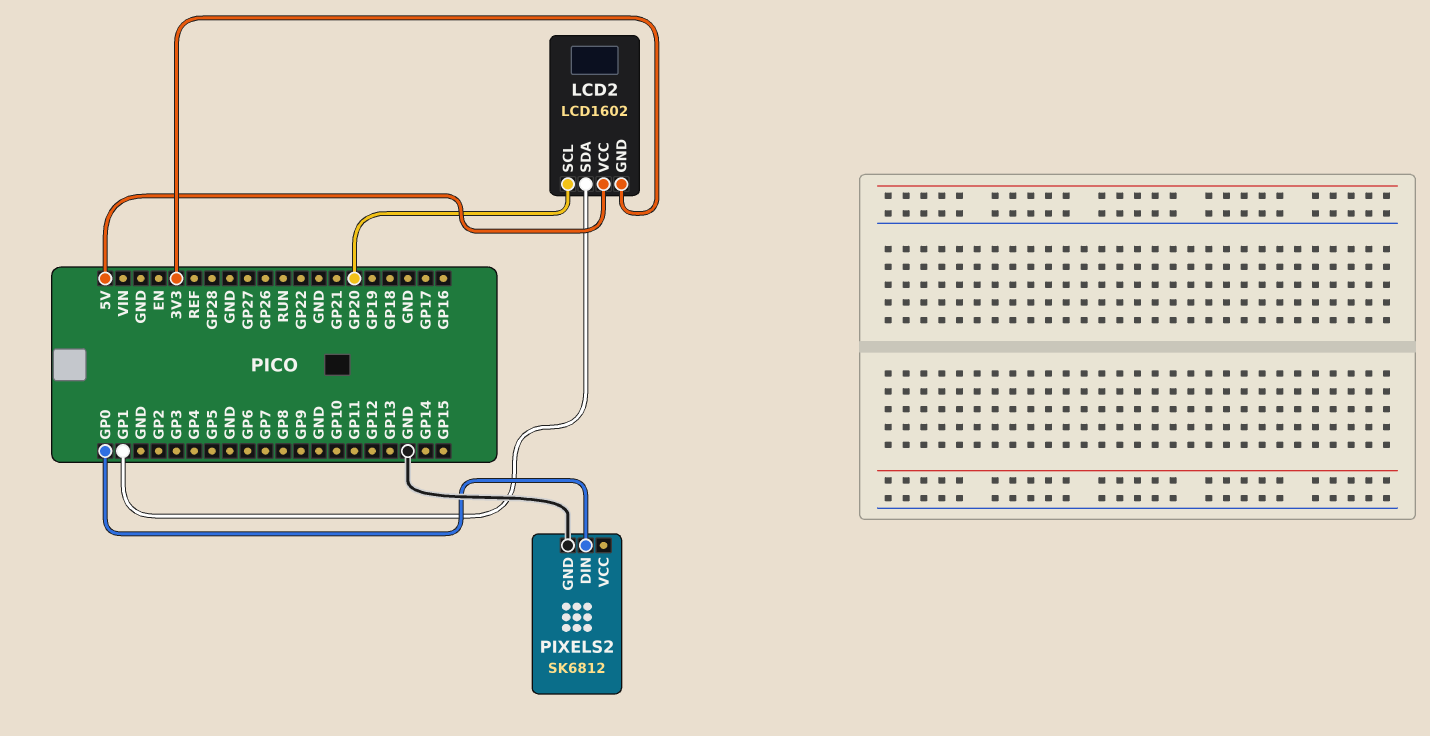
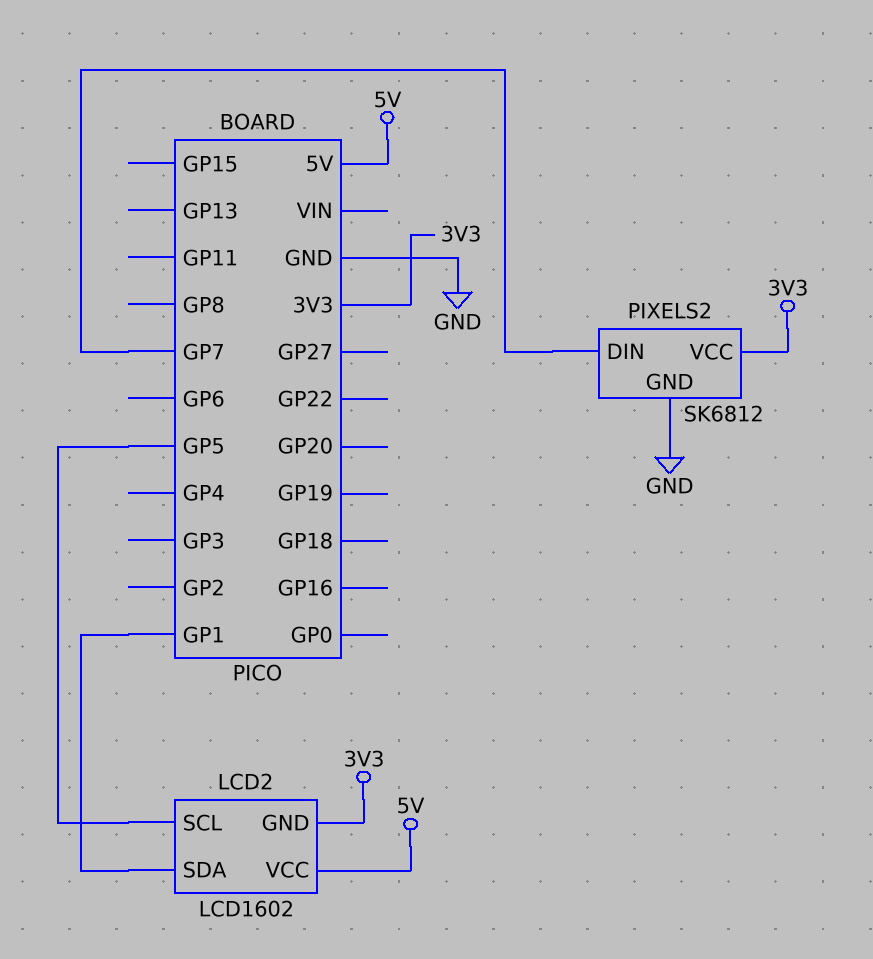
LCD2 pin SCL: GP20 -> GP5
PIXELS2 pin DIN: GP0 -> GP7
PIXELS2 pin VCC: none -> 3V3

